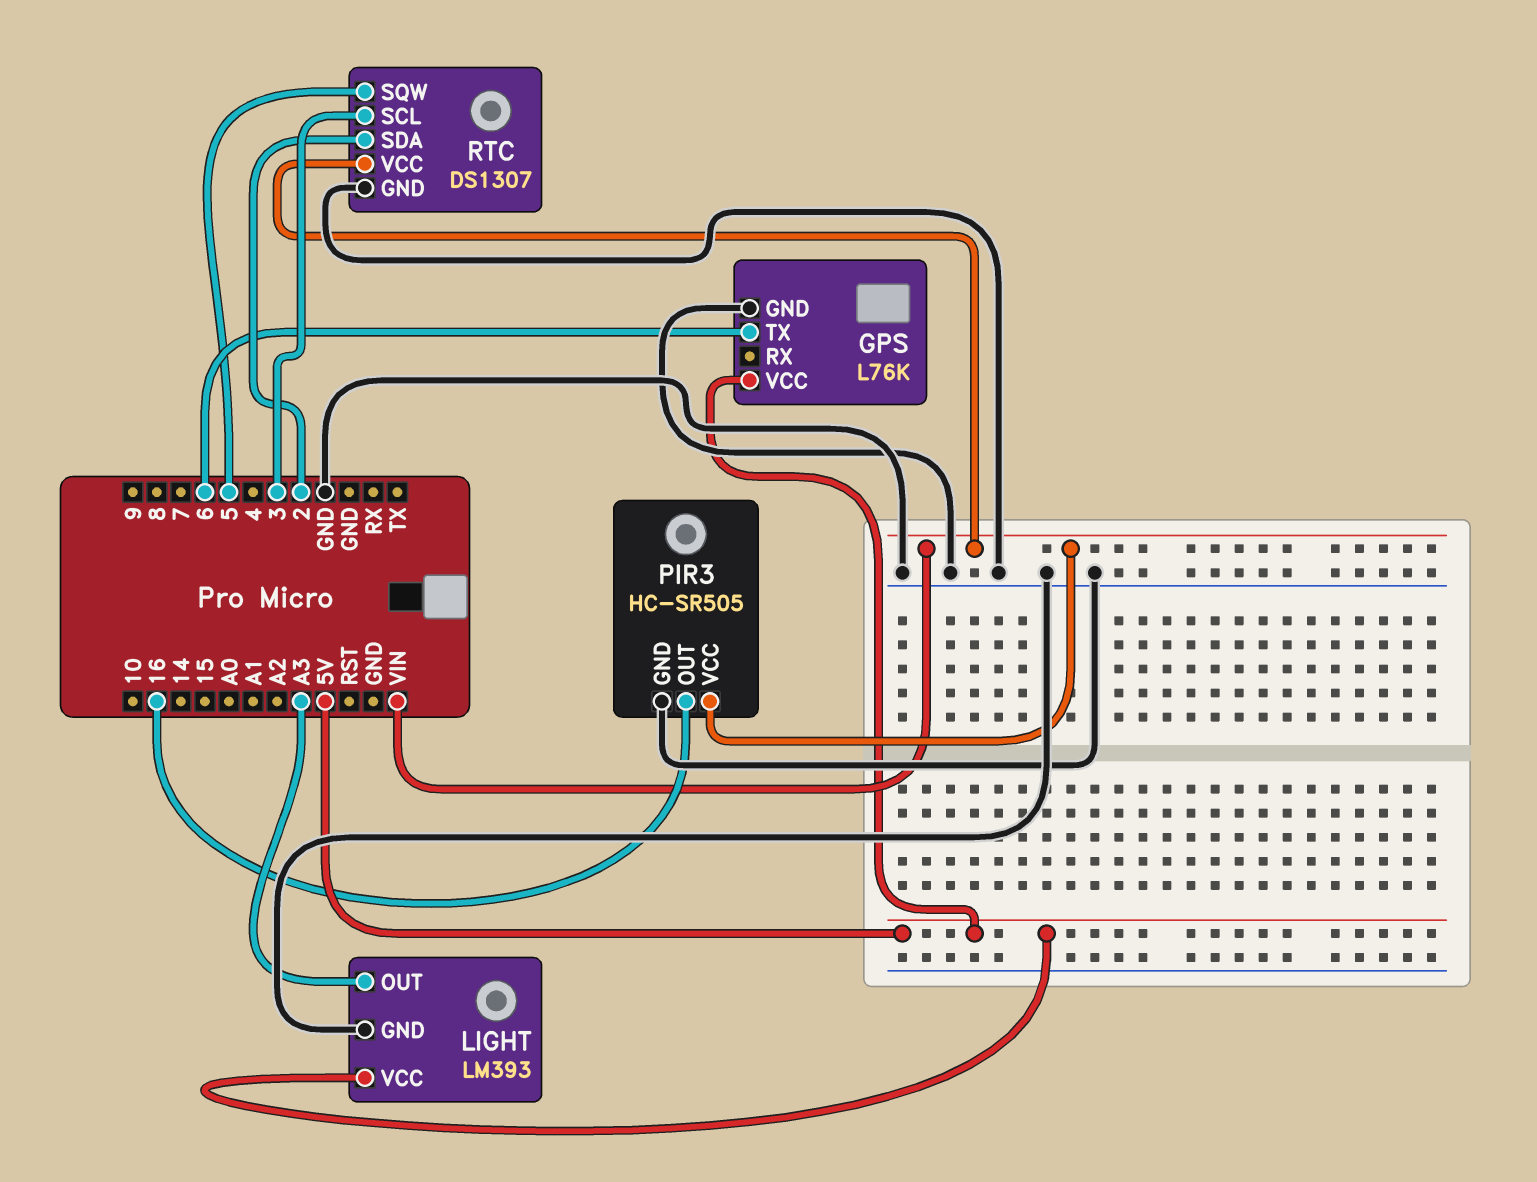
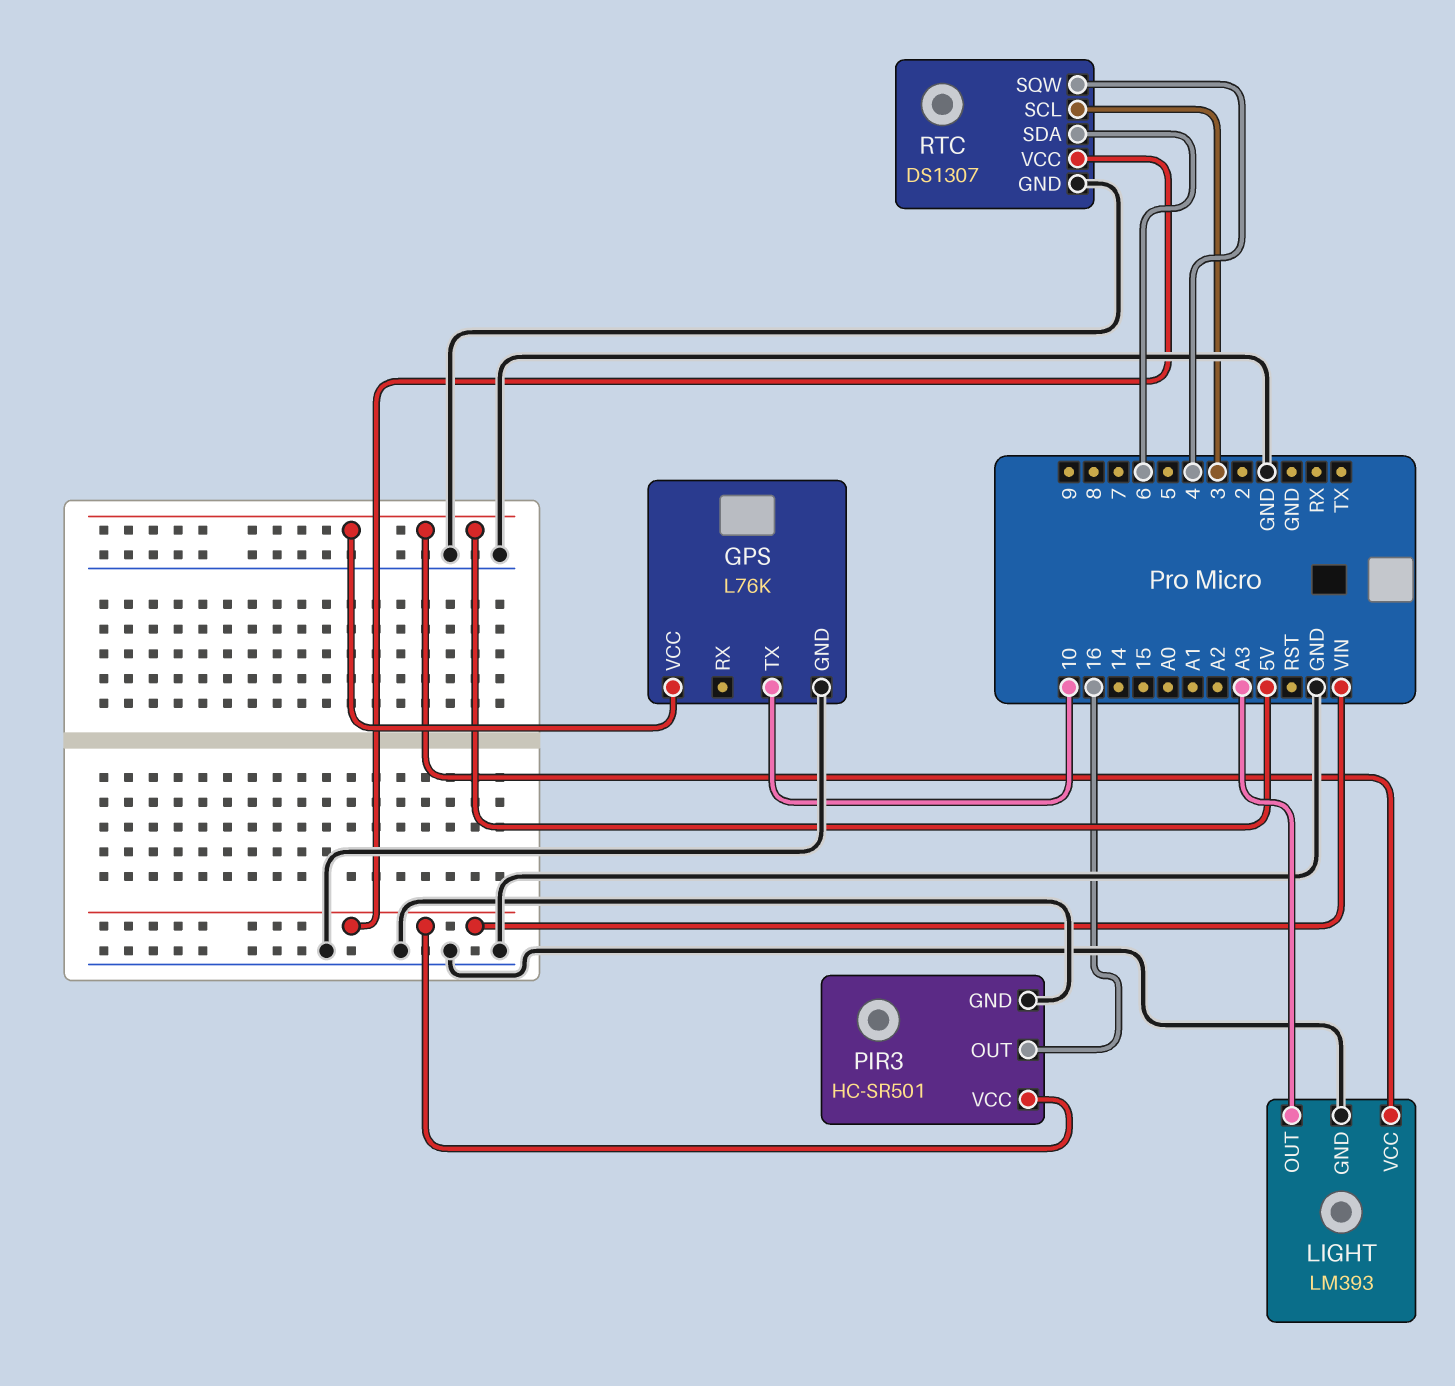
GPS pin TX: 6 -> 10
PIR3: HC-SR505 -> HC-SR501
RTC pin SDA: 2 -> 6
RTC pin SQW: 5 -> 4

